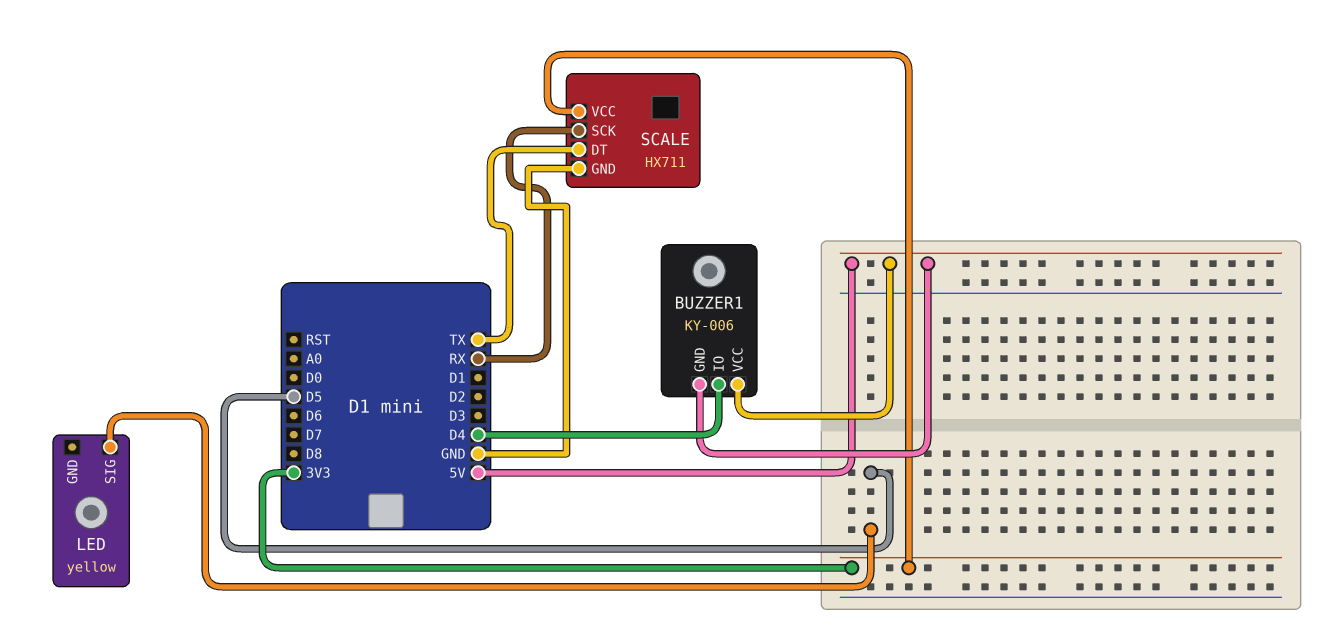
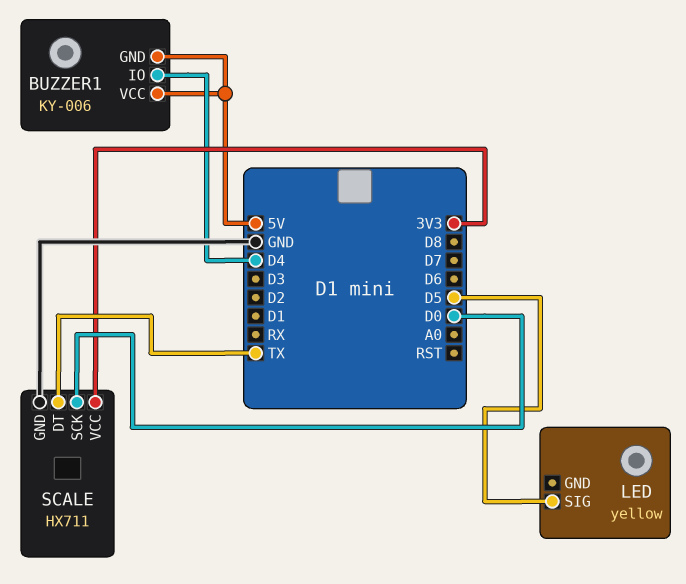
SCALE pin SCK: RX -> D0

